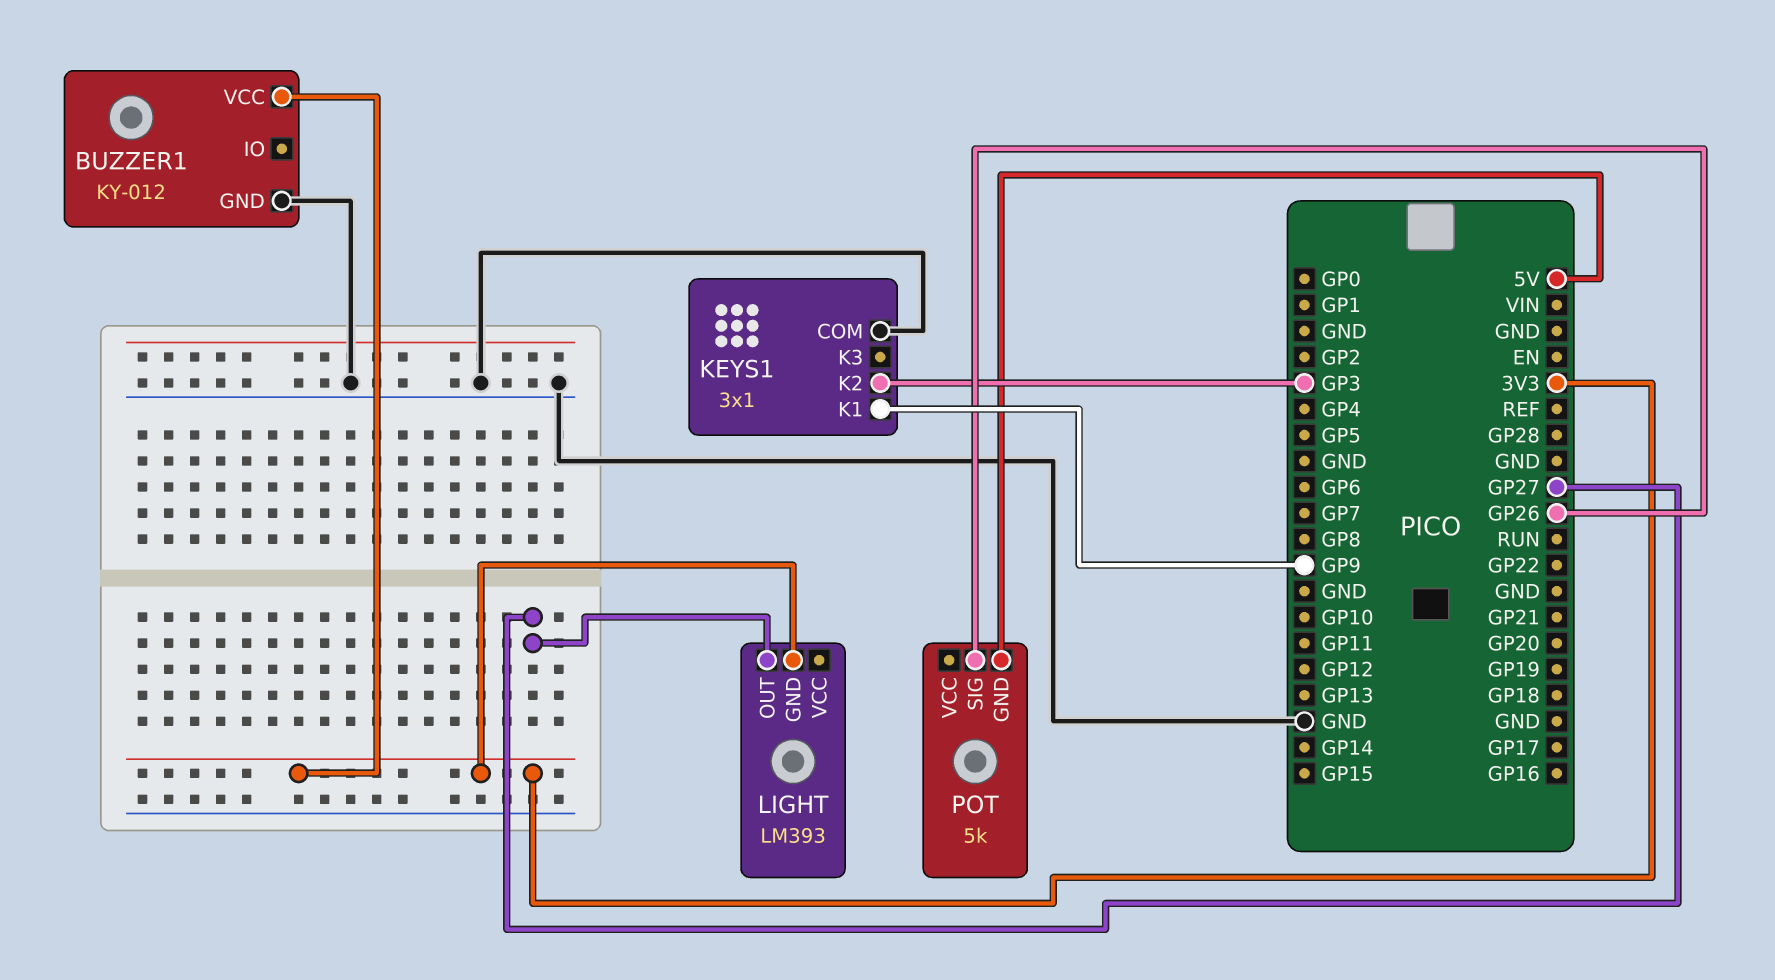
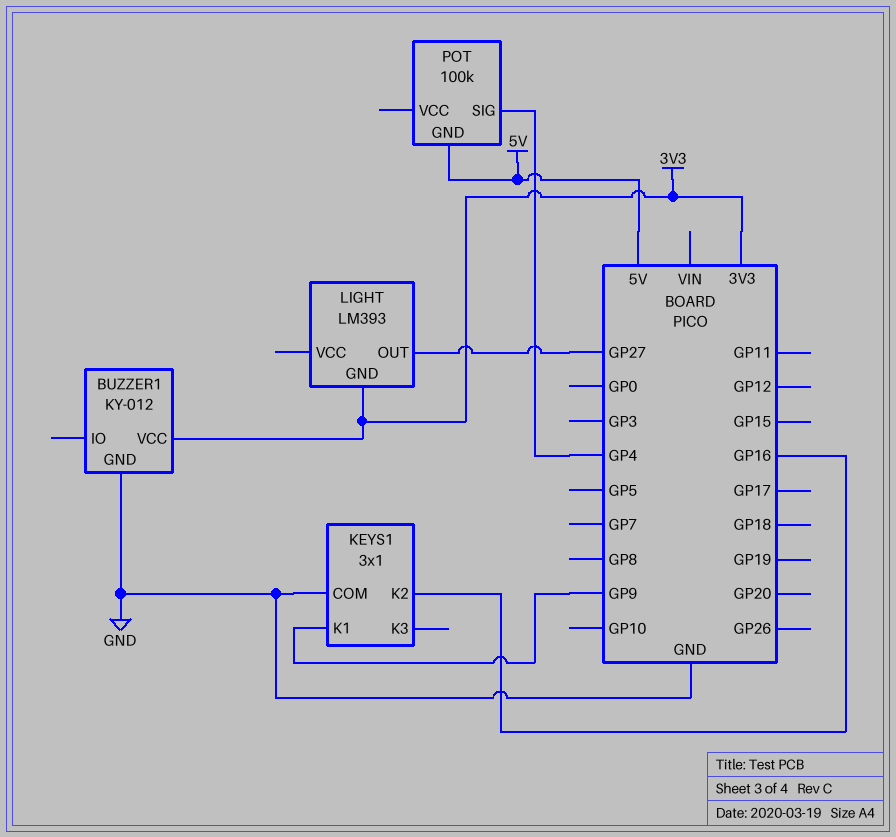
KEYS1 pin K2: GP3 -> GP16
POT: 5k -> 100k
POT pin SIG: GP26 -> GP4

